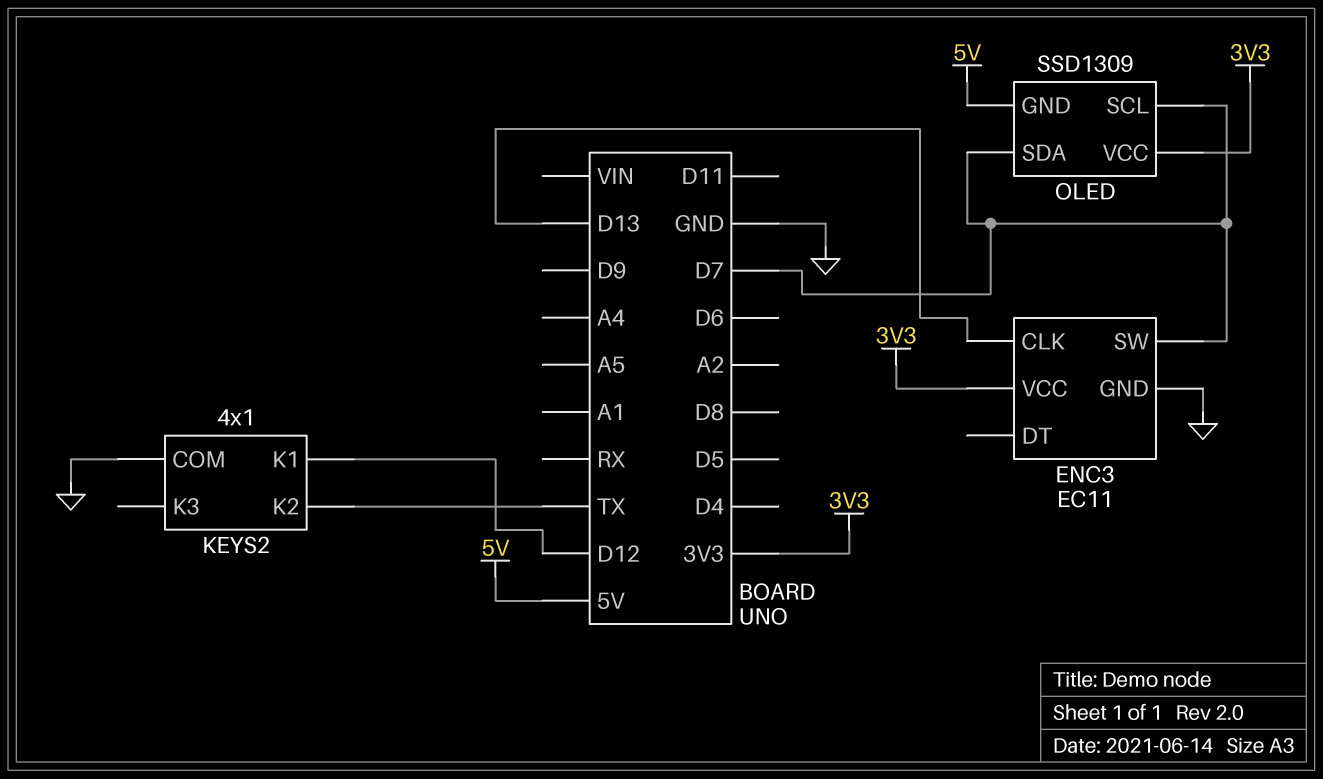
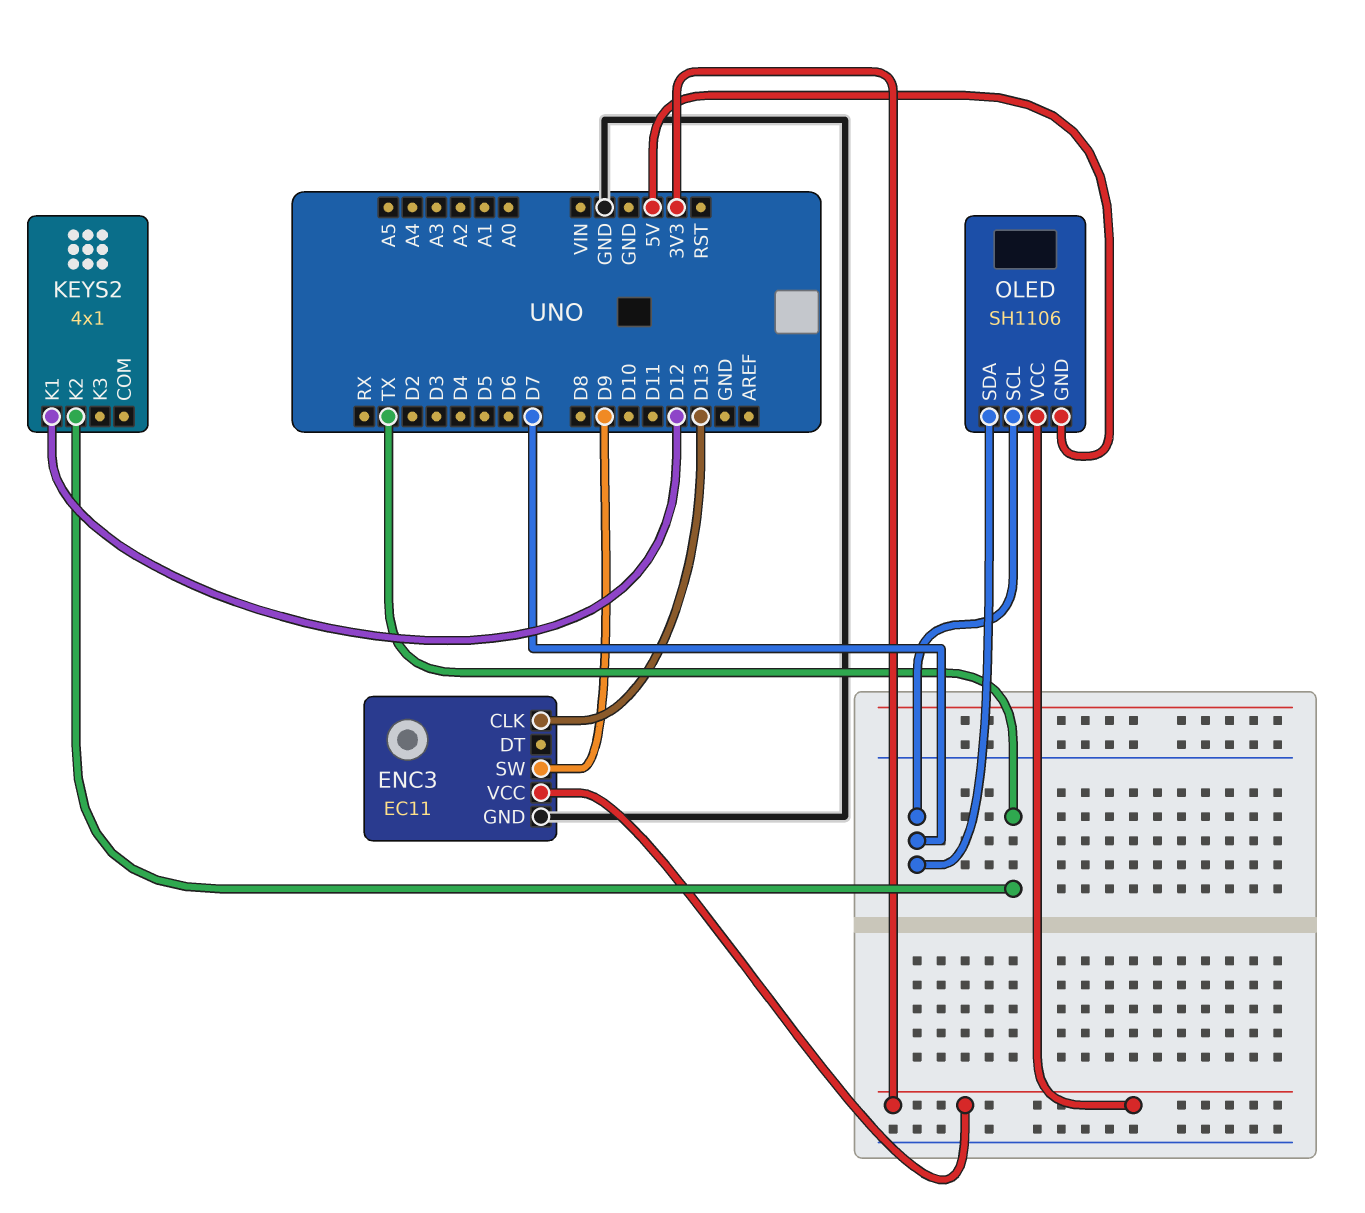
ENC3 pin SW: D7 -> D9
KEYS2 pin COM: GND -> none
OLED: SSD1309 -> SH1106

